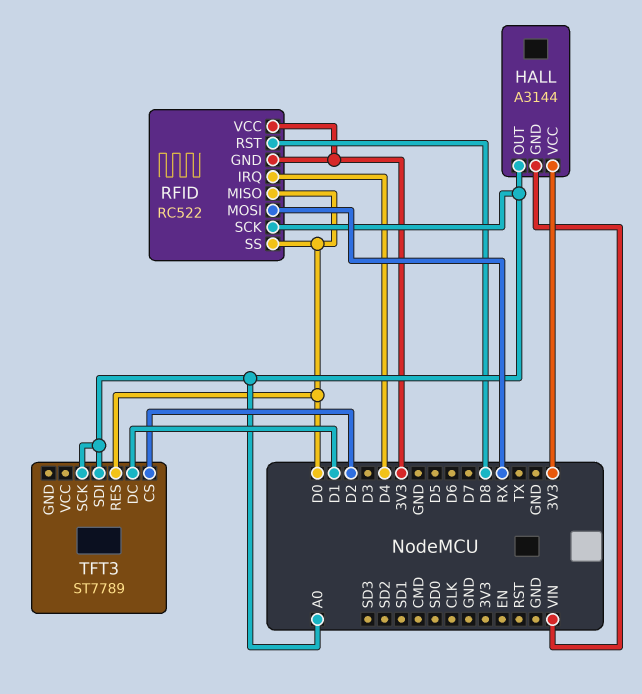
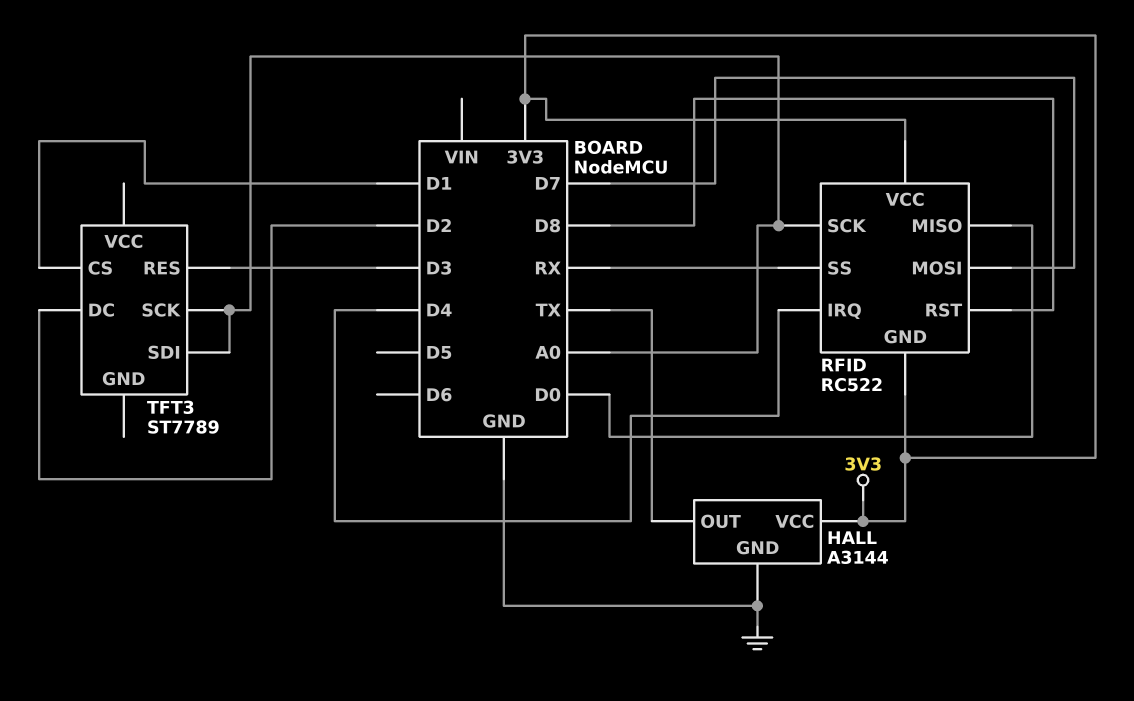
HALL pin GND: VIN -> GND
HALL pin OUT: A0 -> TX
RFID pin MOSI: RX -> D7
RFID pin SS: D0 -> RX
TFT3 pin CS: D2 -> D1
TFT3 pin DC: D1 -> D2
TFT3 pin RES: D0 -> D3

